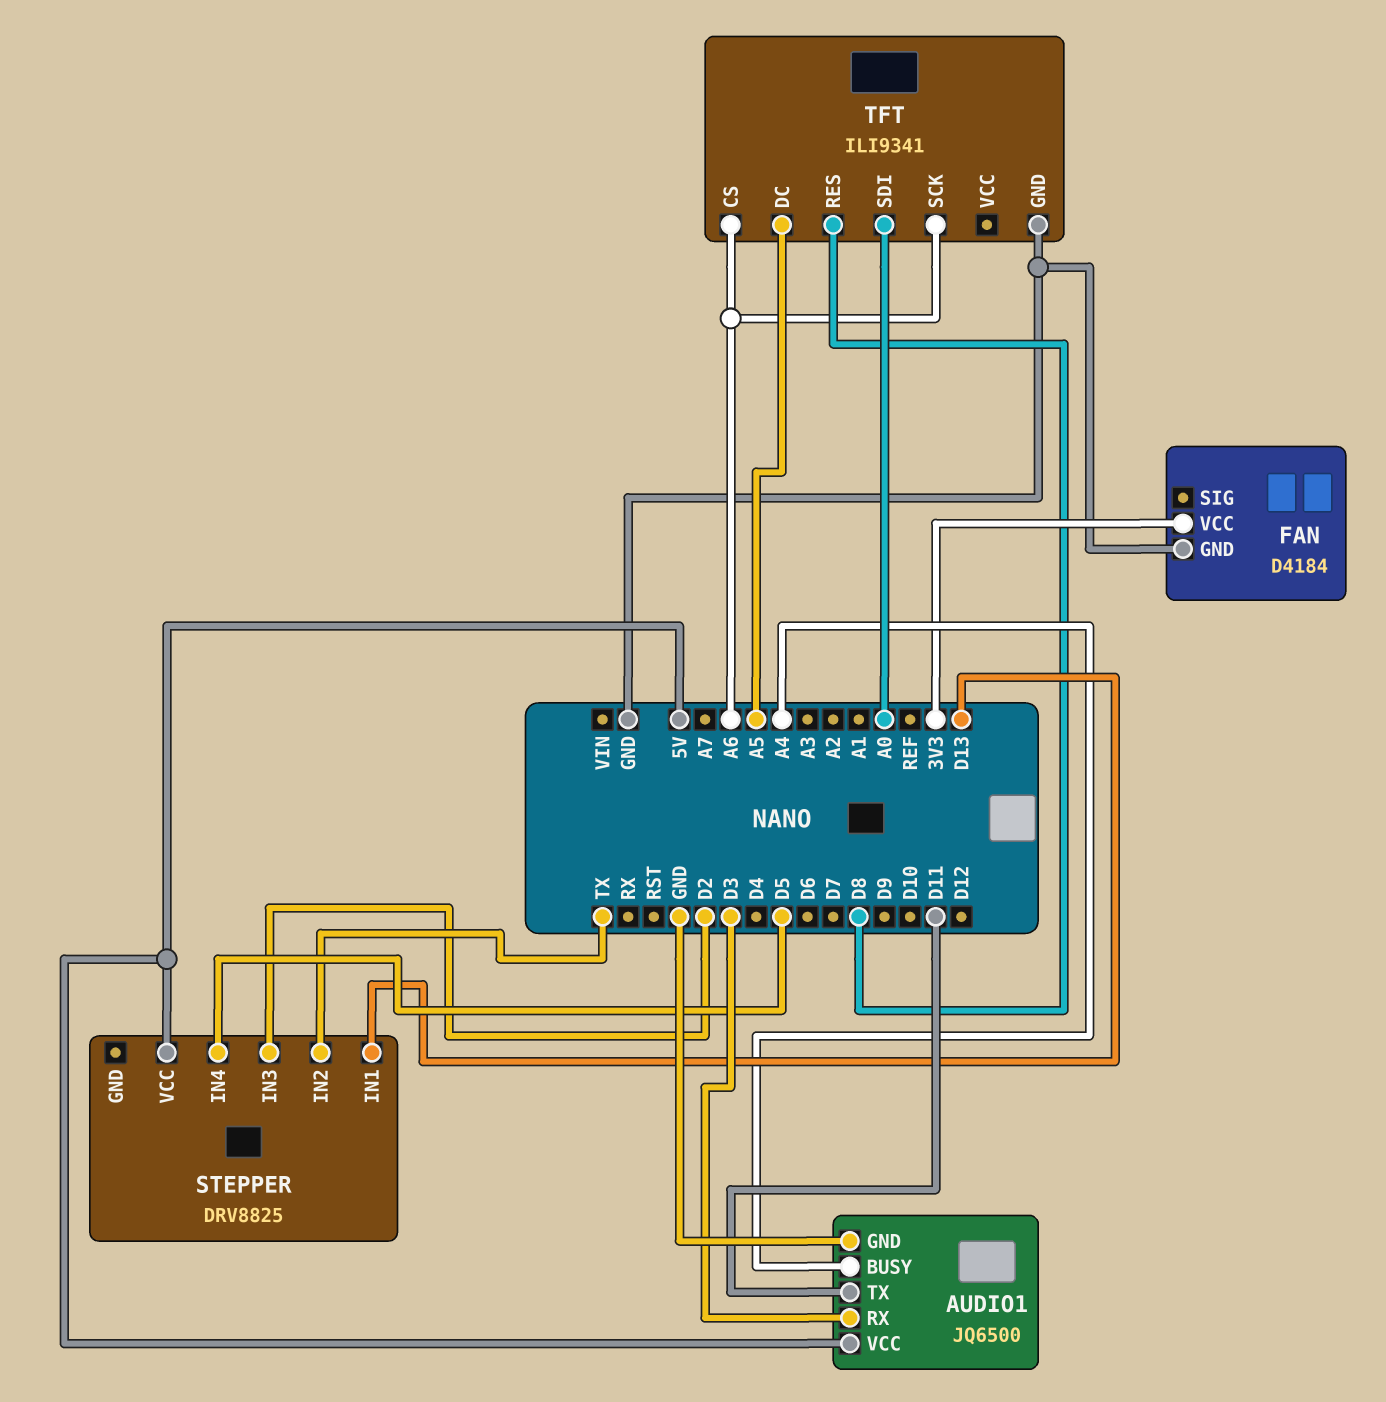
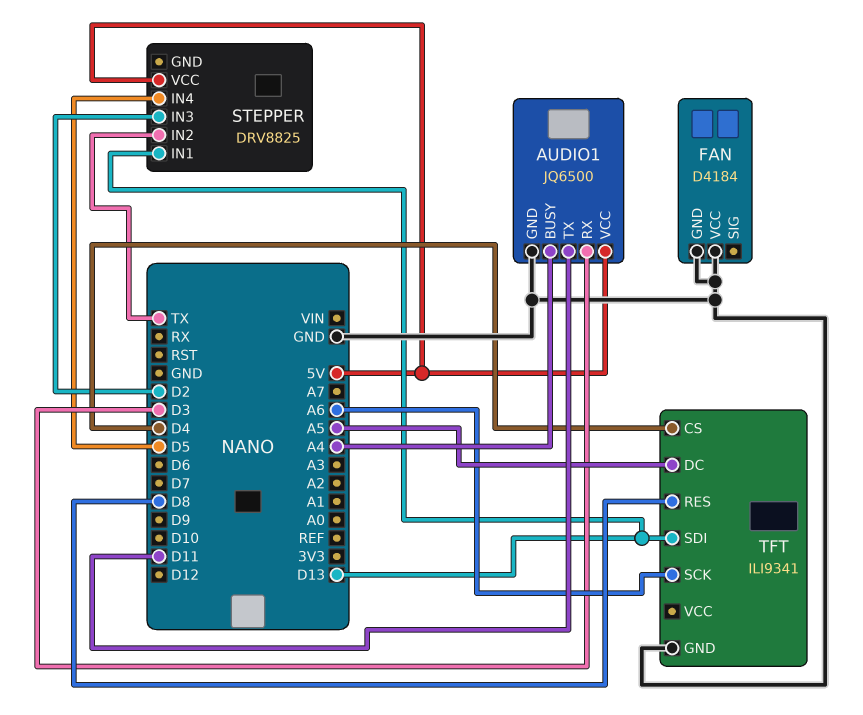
FAN pin VCC: 3V3 -> GND
TFT pin CS: A6 -> D4
TFT pin SDI: A0 -> D13

